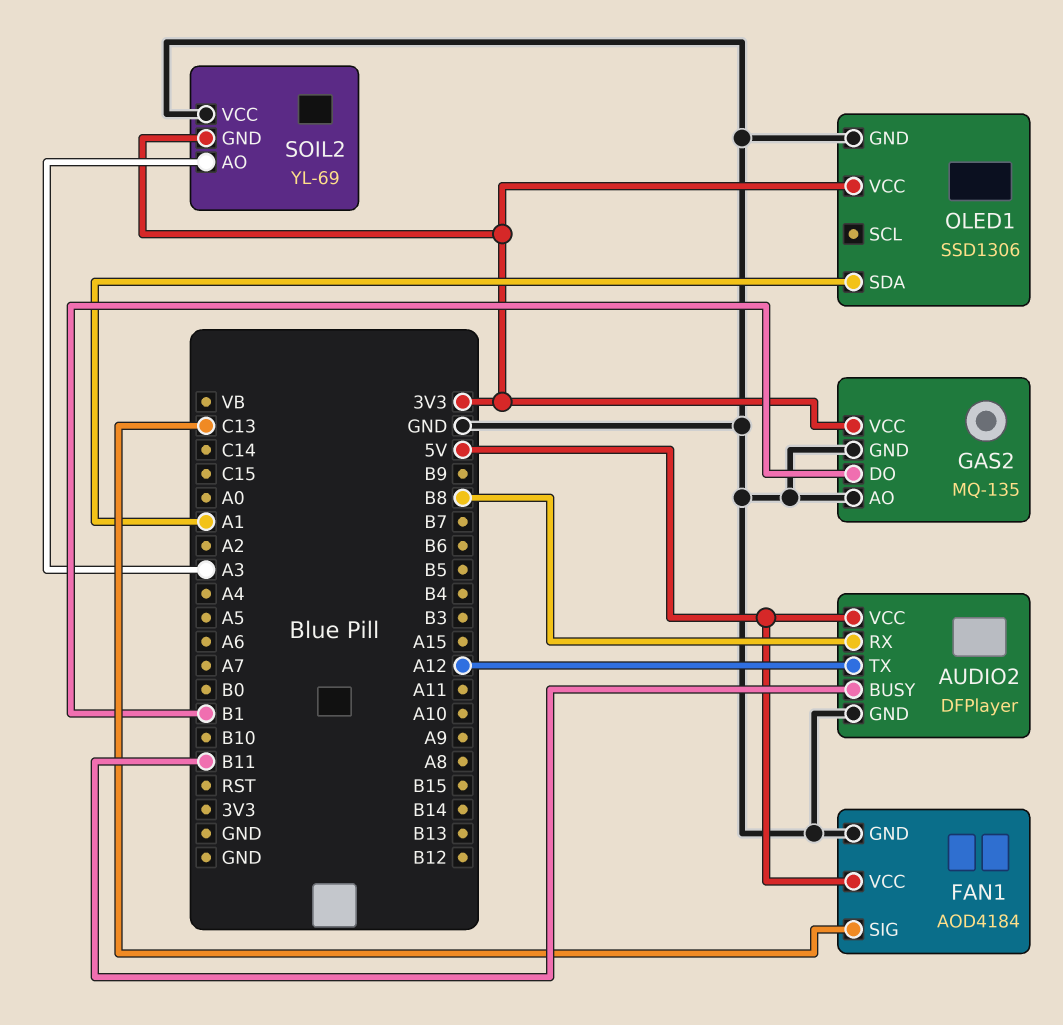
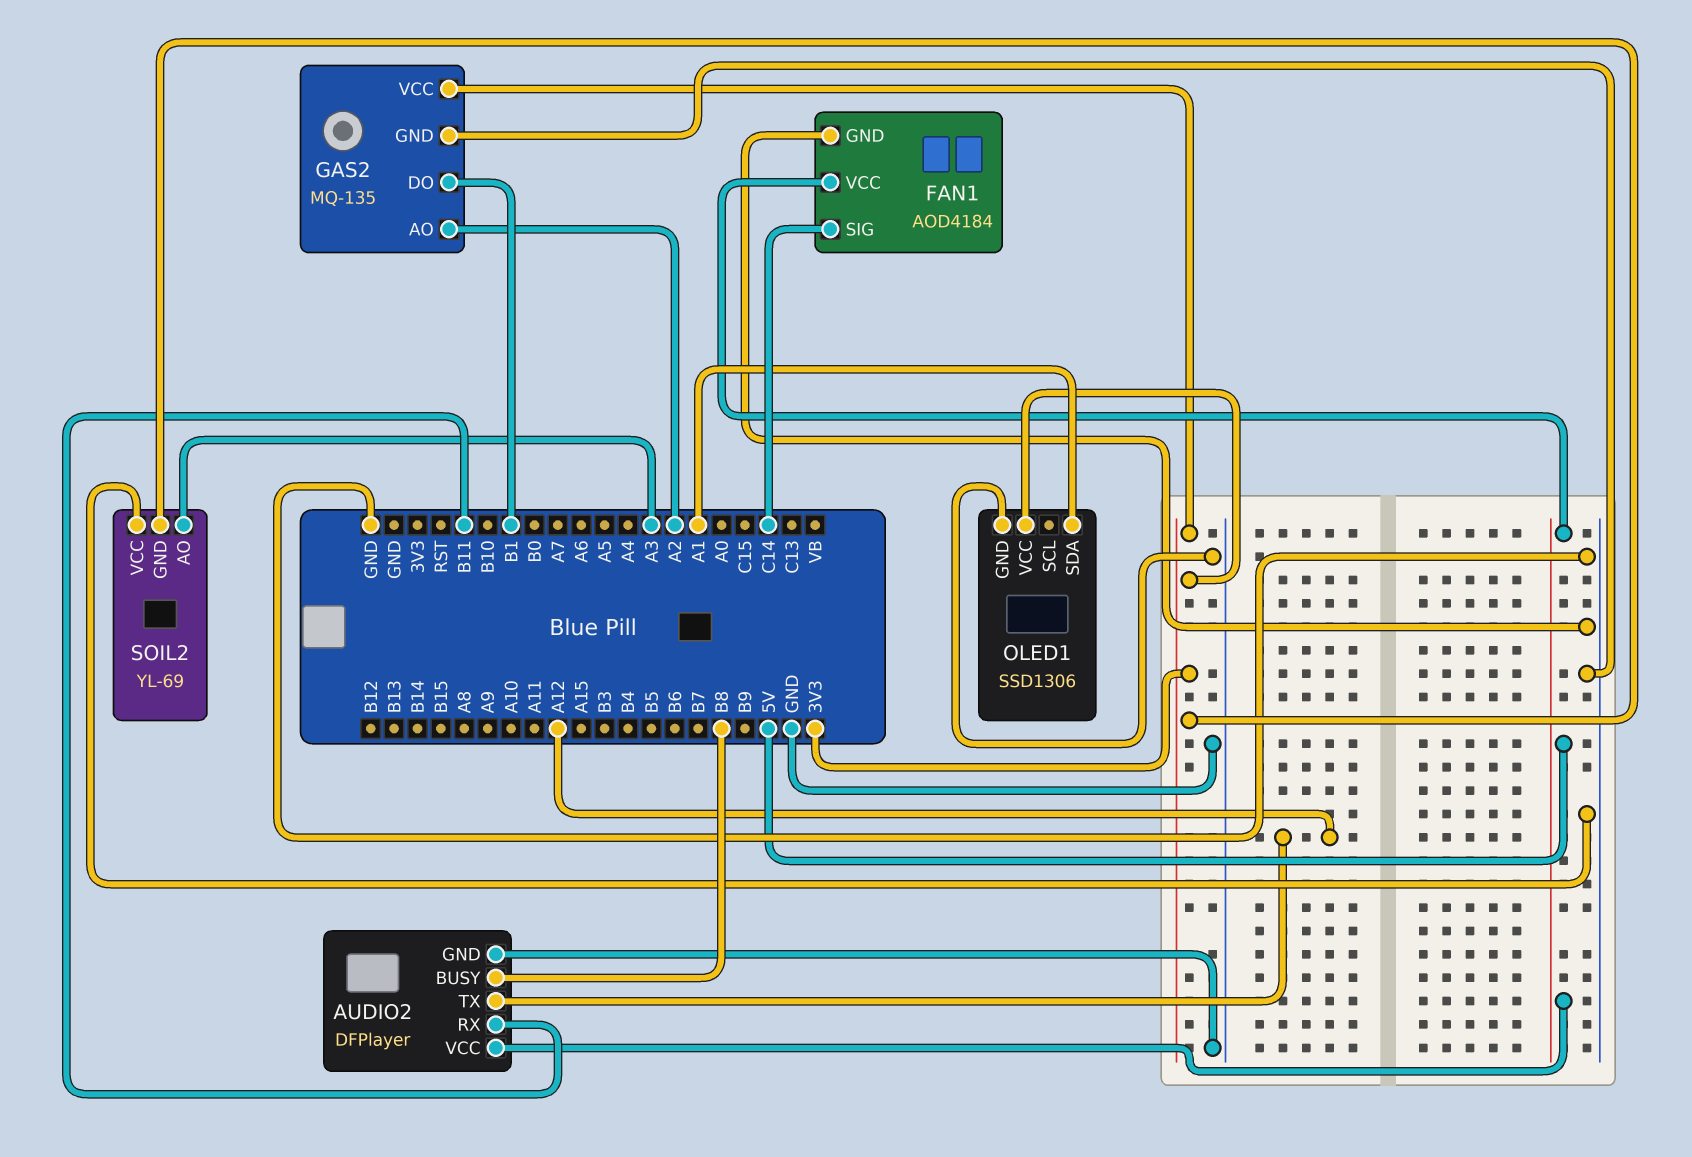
AUDIO2 pin BUSY: B11 -> B8
AUDIO2 pin RX: B8 -> B11
FAN1 pin SIG: C13 -> C14
GAS2 pin AO: GND -> A2

